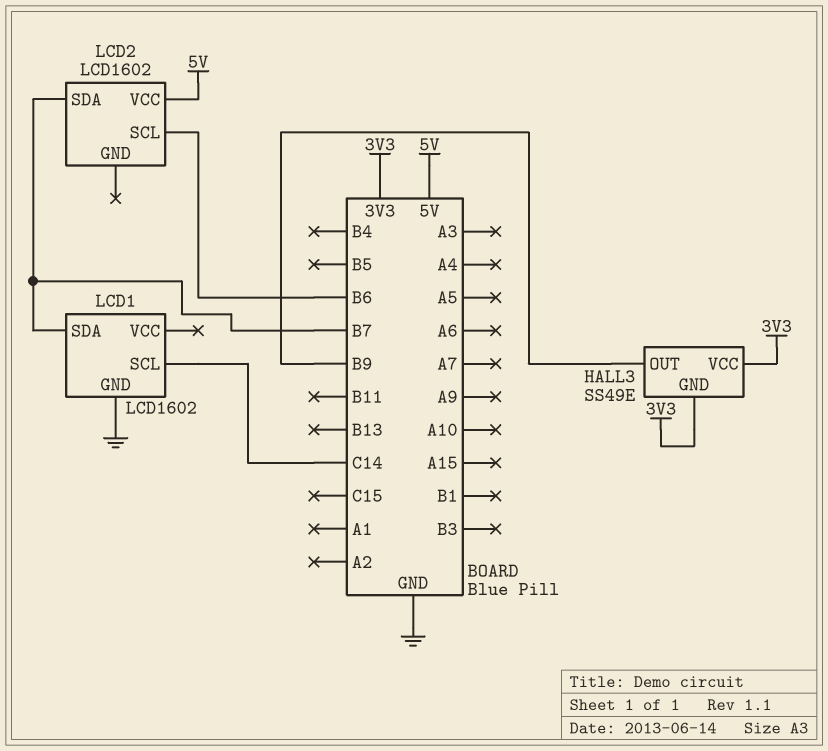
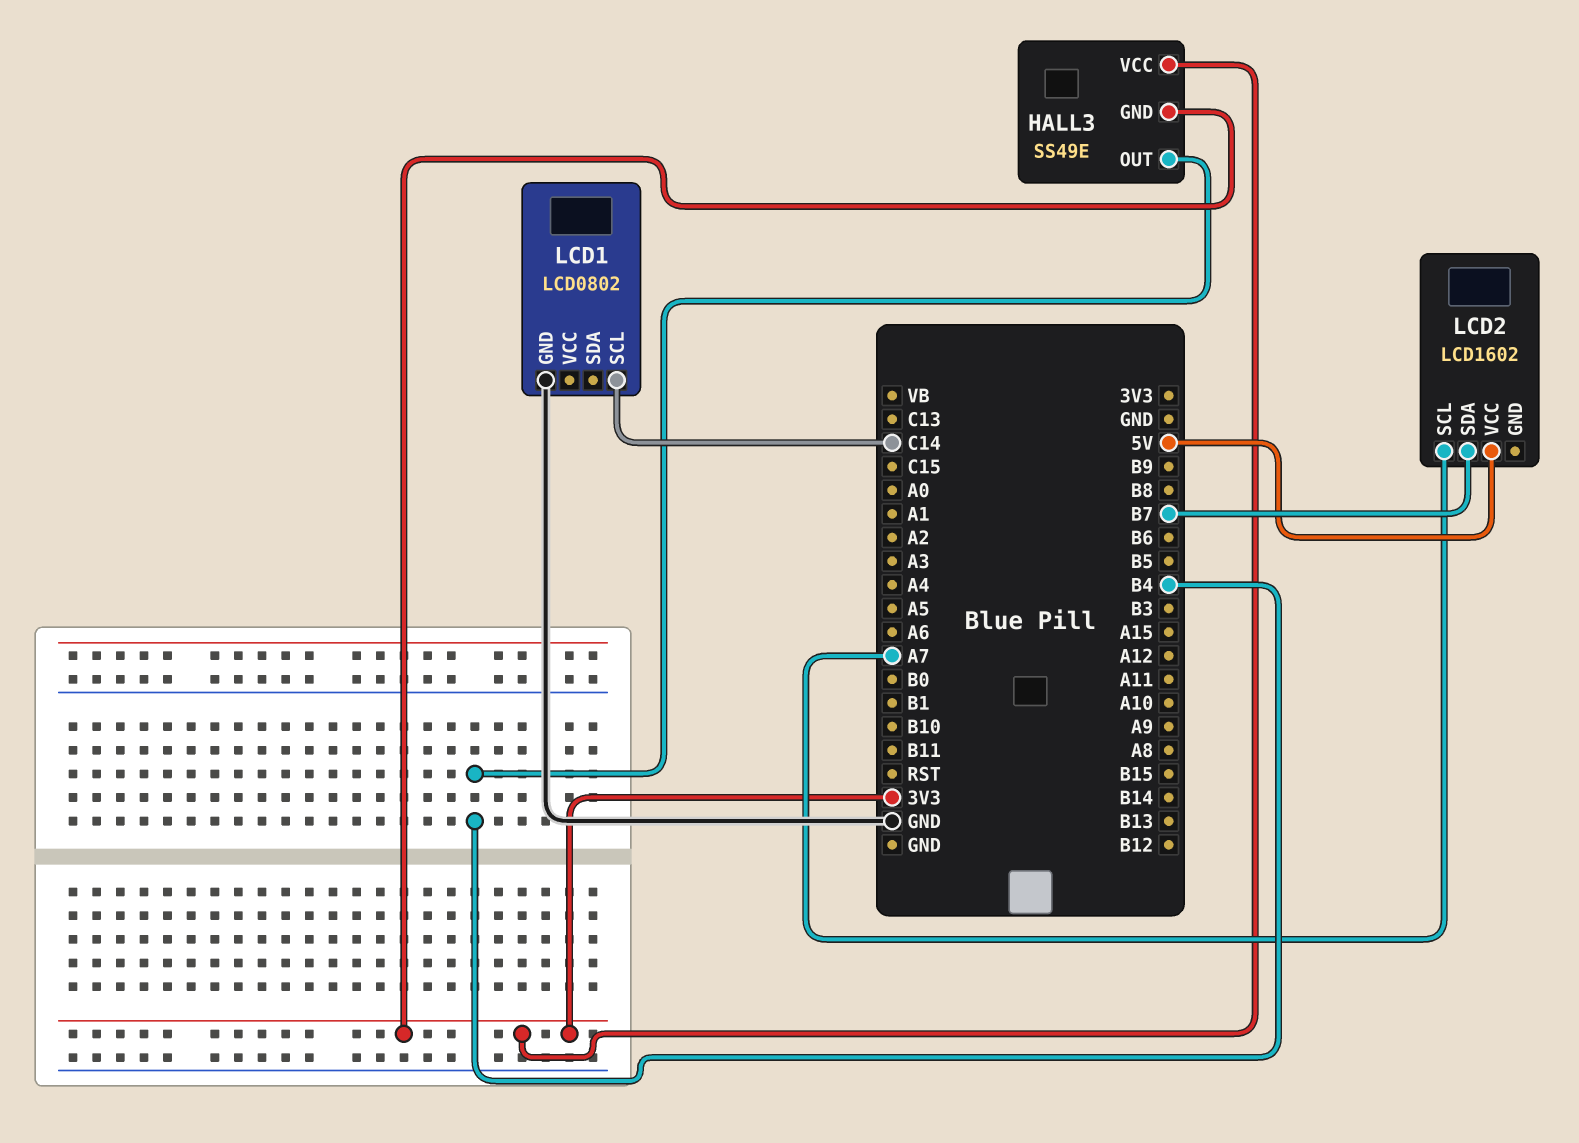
HALL3 pin OUT: B9 -> B4
LCD1: LCD1602 -> LCD0802
LCD1 pin SDA: B7 -> none
LCD2 pin SCL: B6 -> A7

